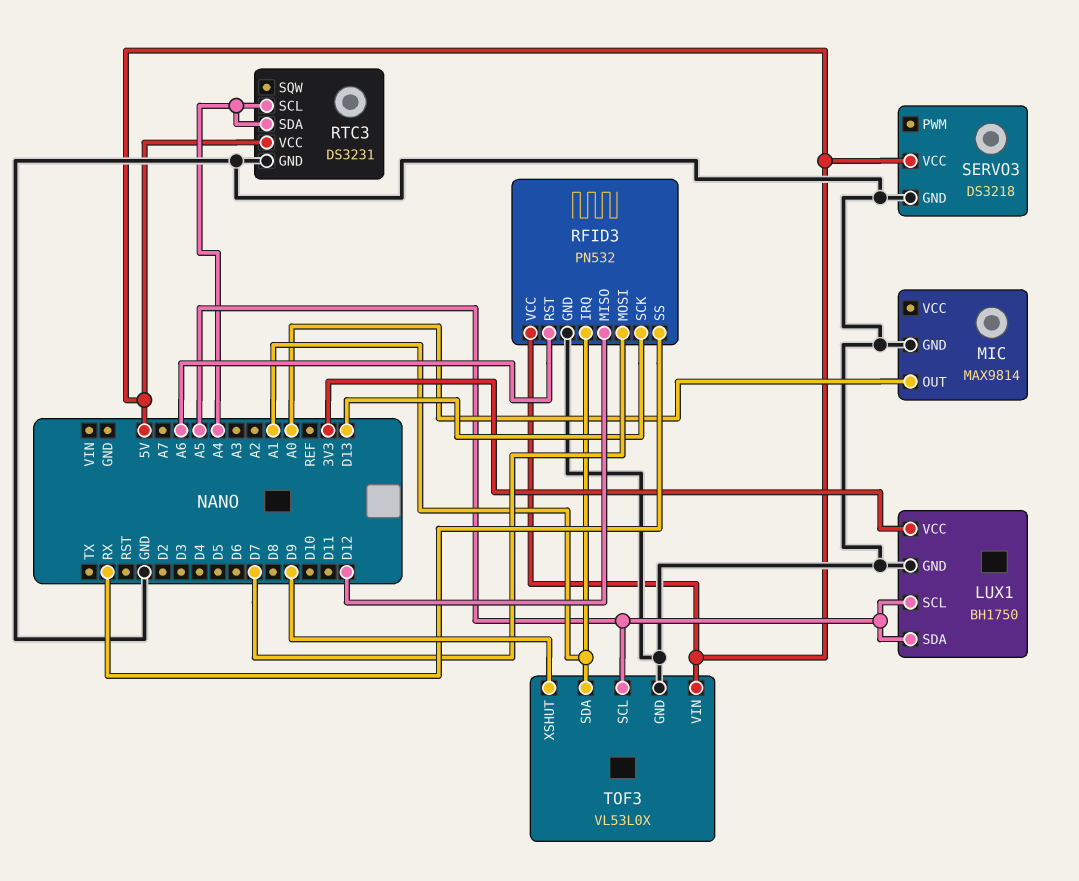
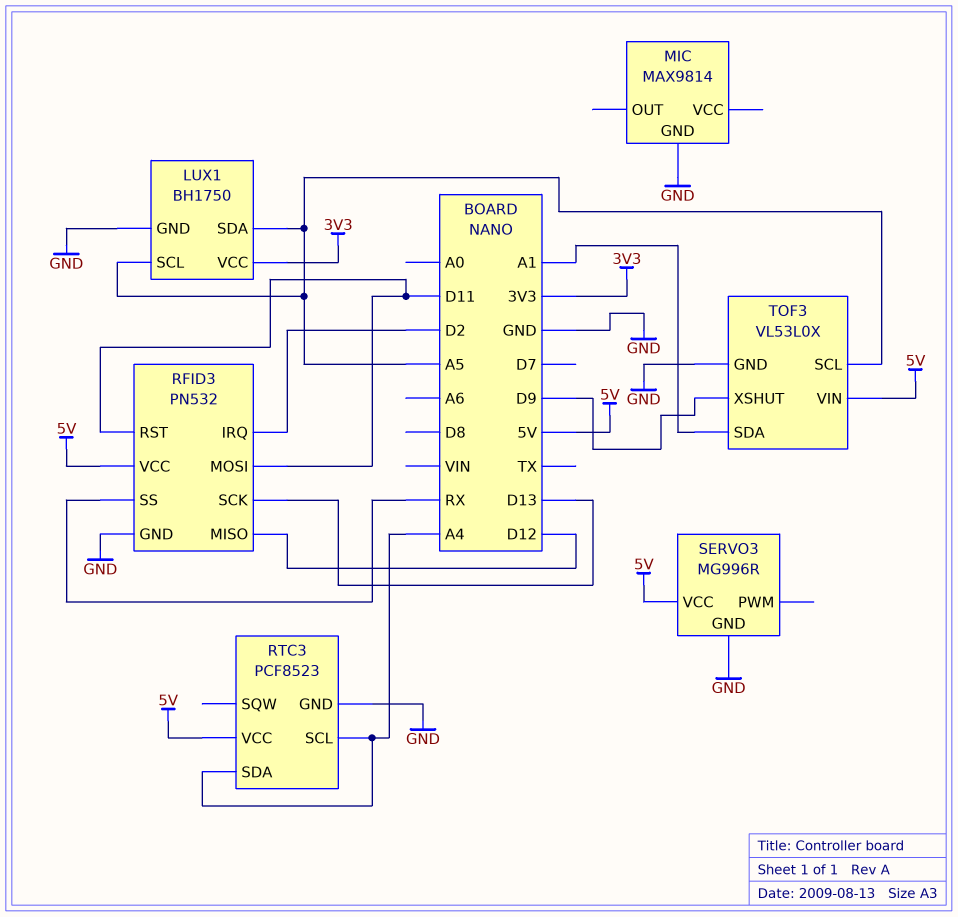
MIC pin OUT: A0 -> none
RFID3 pin IRQ: A1 -> D2
RFID3 pin MOSI: D7 -> D11
RFID3 pin RST: A6 -> D11
RTC3: DS3231 -> PCF8523
SERVO3: DS3218 -> MG996R

